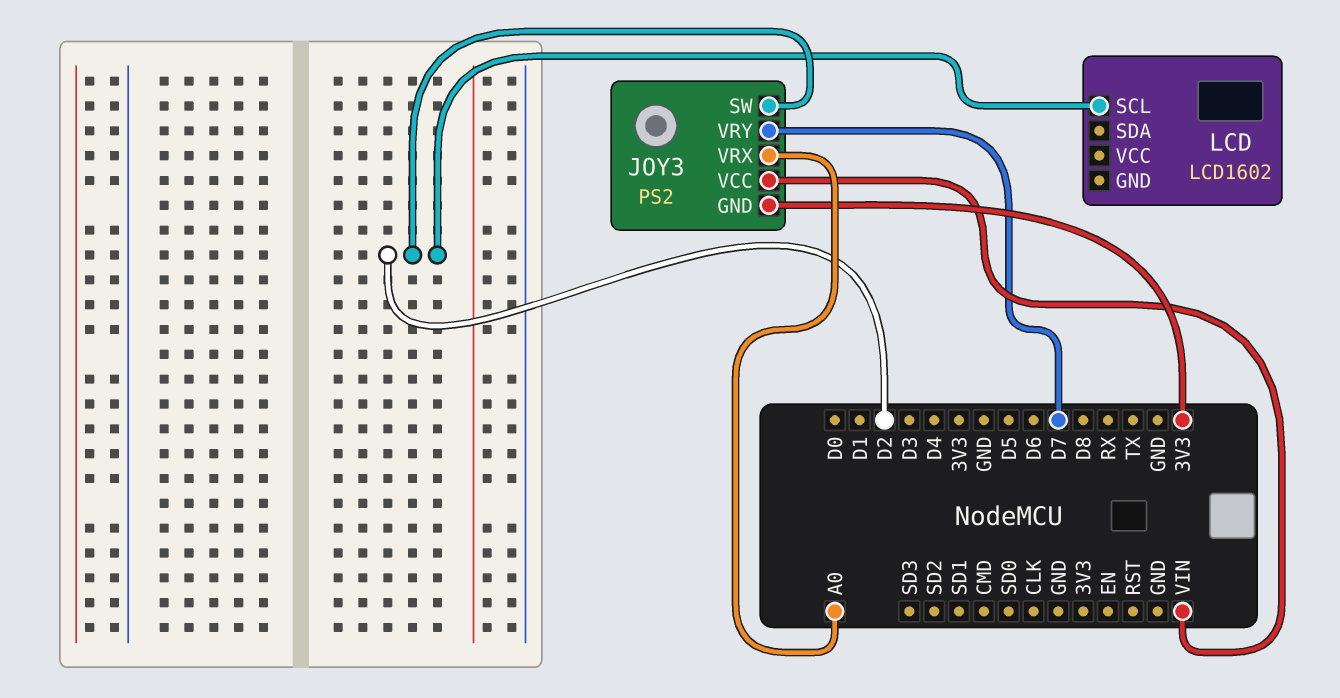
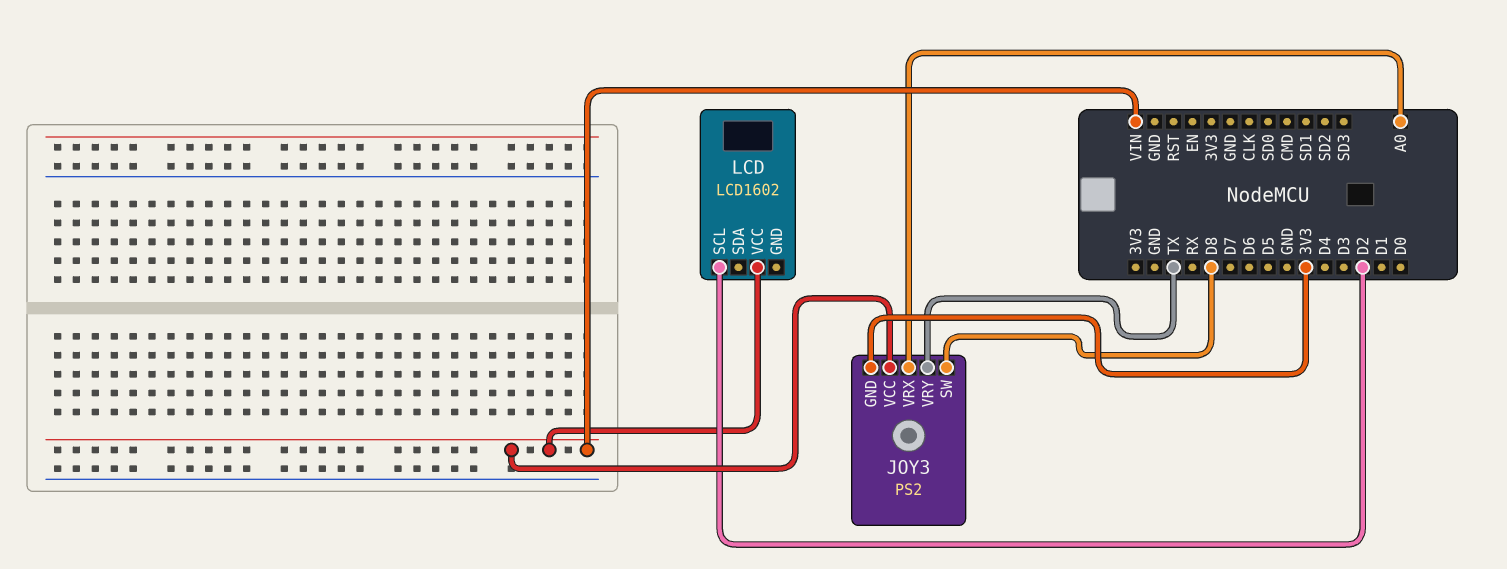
JOY3 pin SW: D2 -> D8
JOY3 pin VRY: D7 -> TX
LCD pin VCC: none -> VIN

